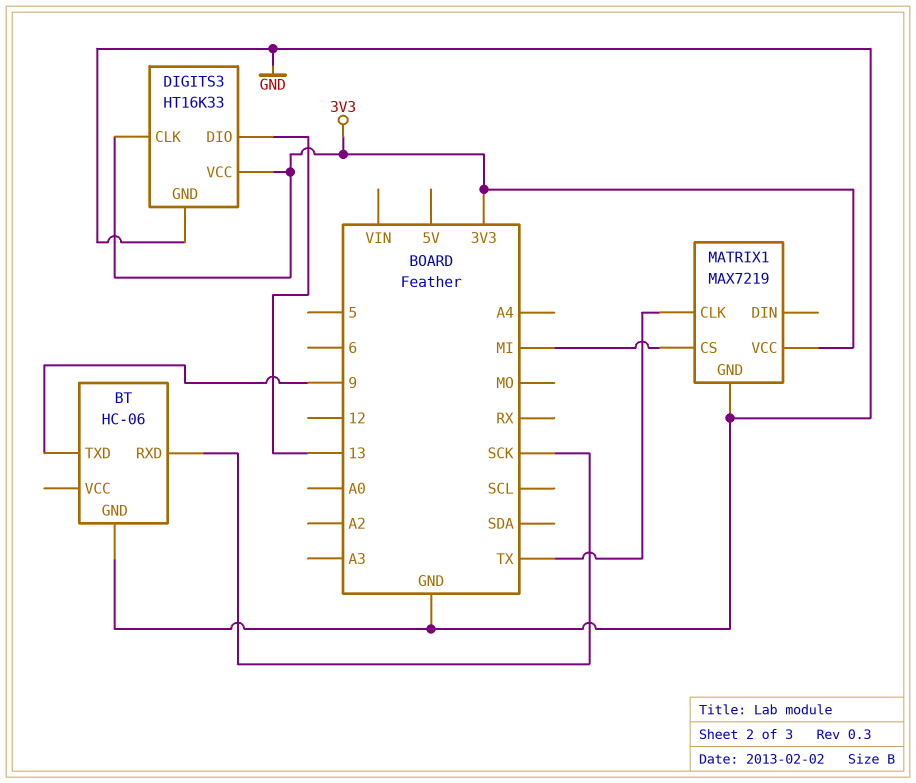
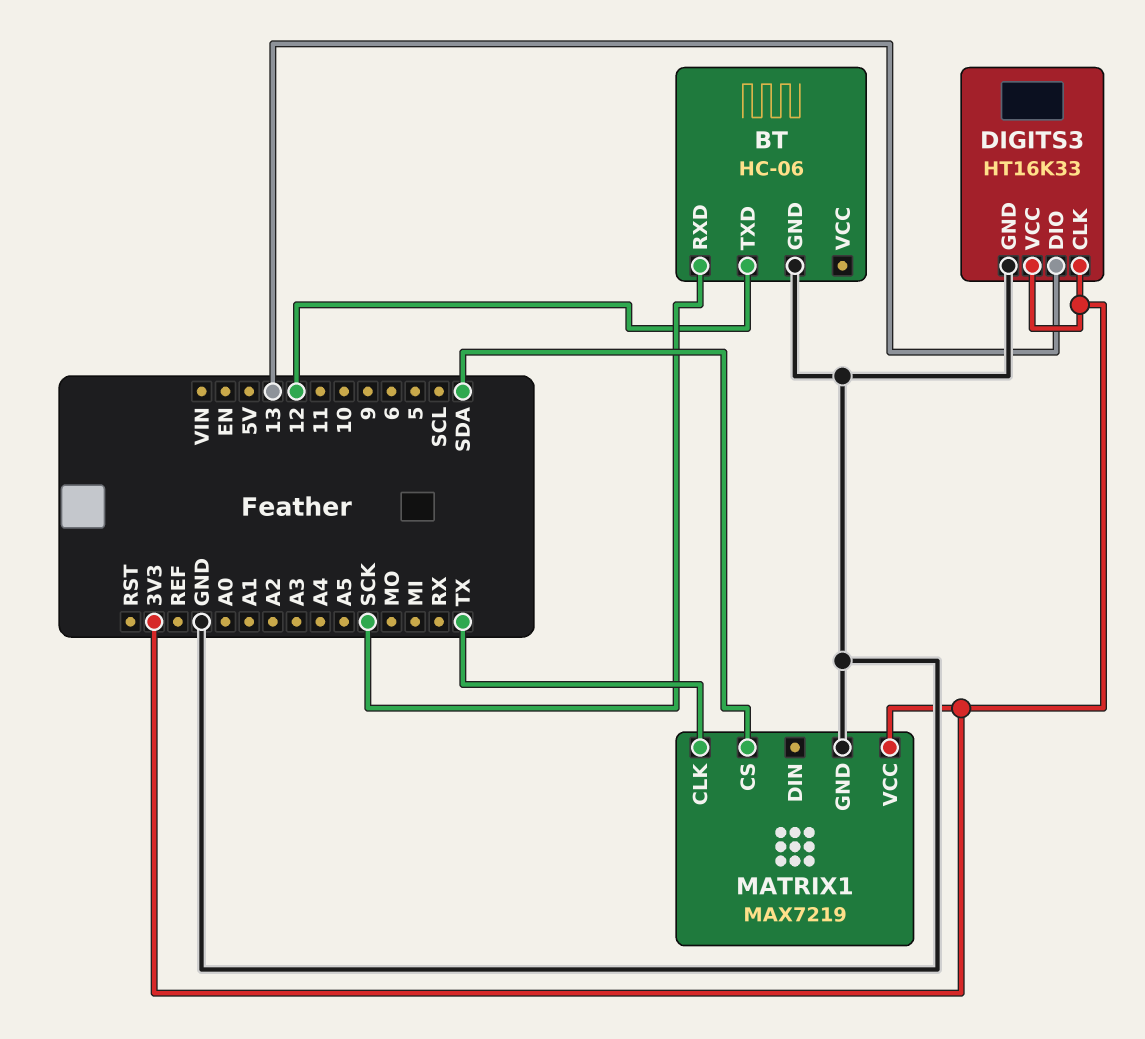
BT pin TXD: 9 -> 12
MATRIX1 pin CS: MI -> SDA

